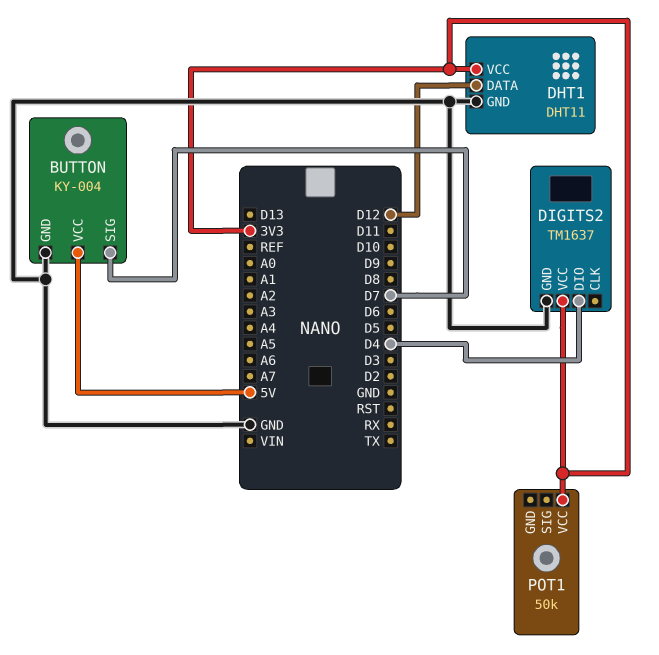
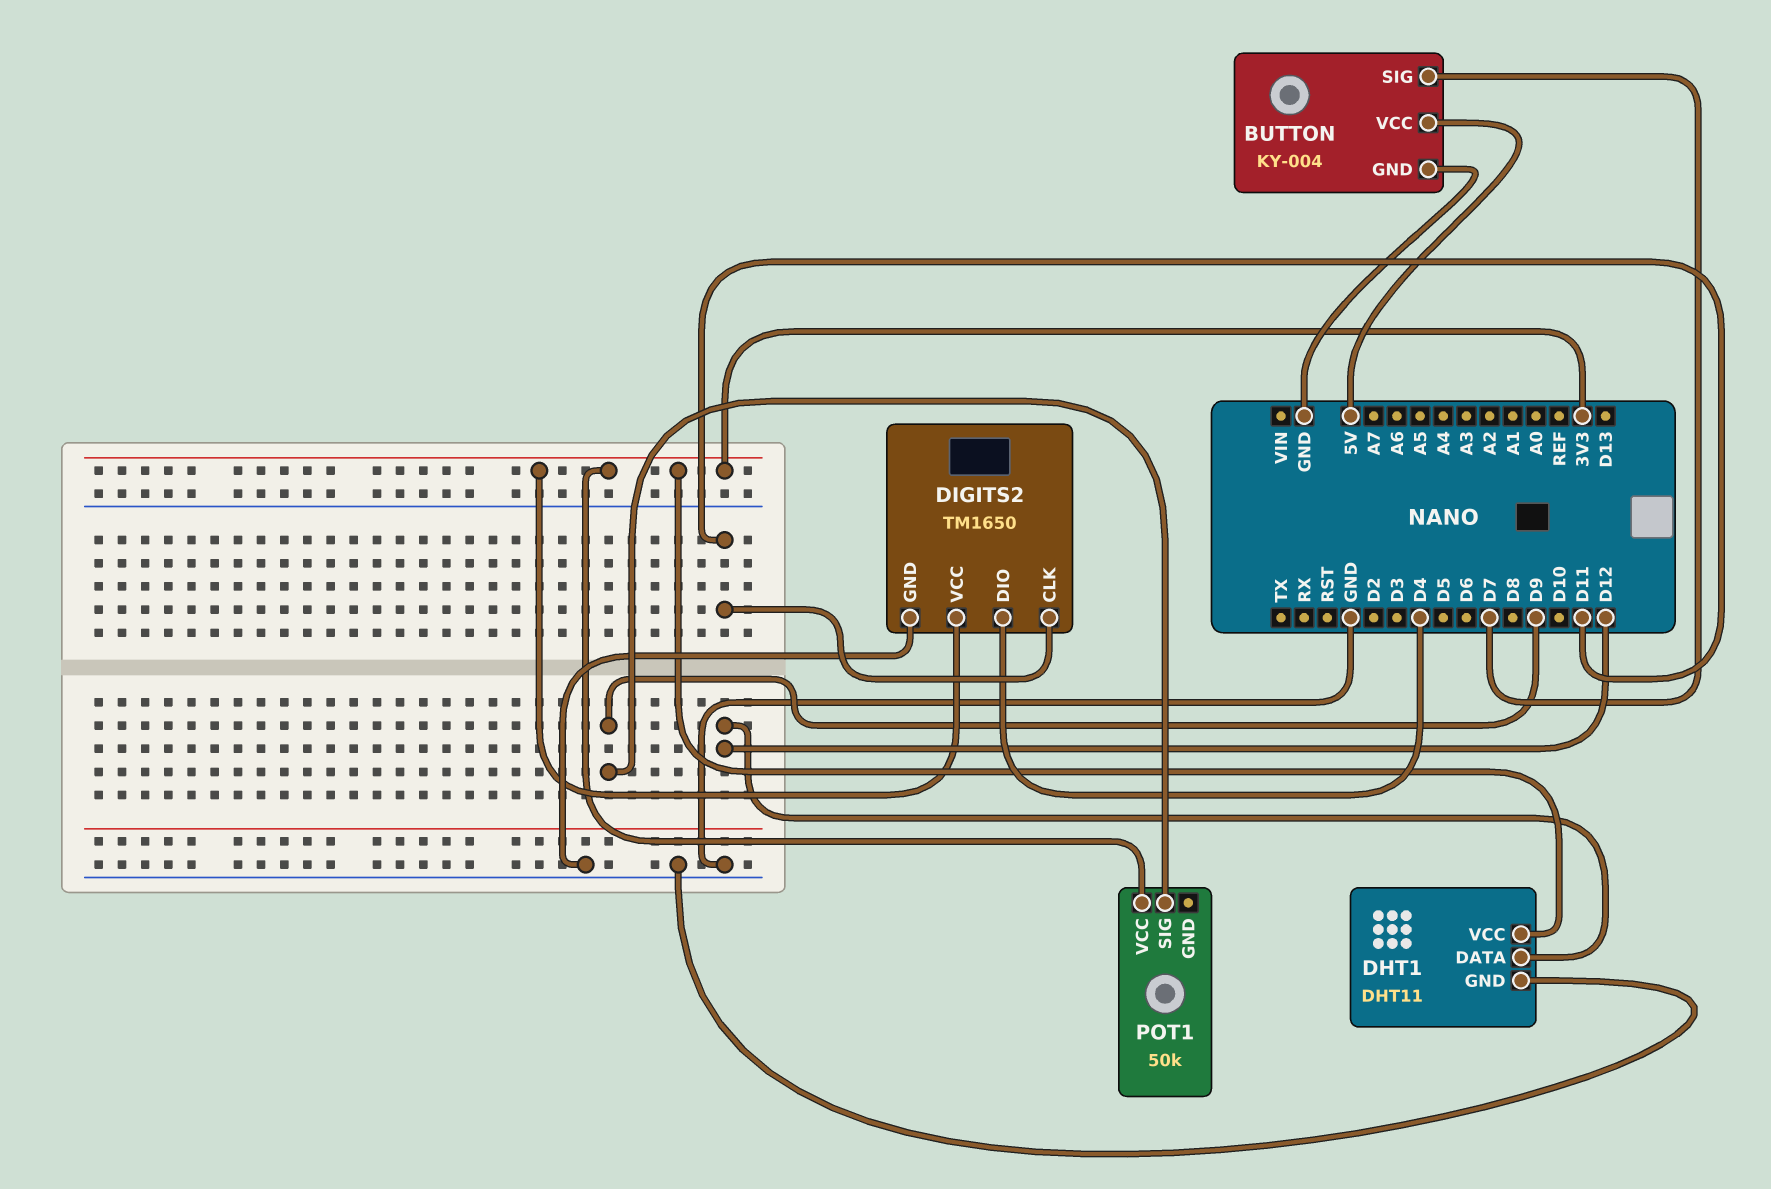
DIGITS2: TM1637 -> TM1650
DIGITS2 pin CLK: none -> D11
POT1 pin SIG: none -> D9

